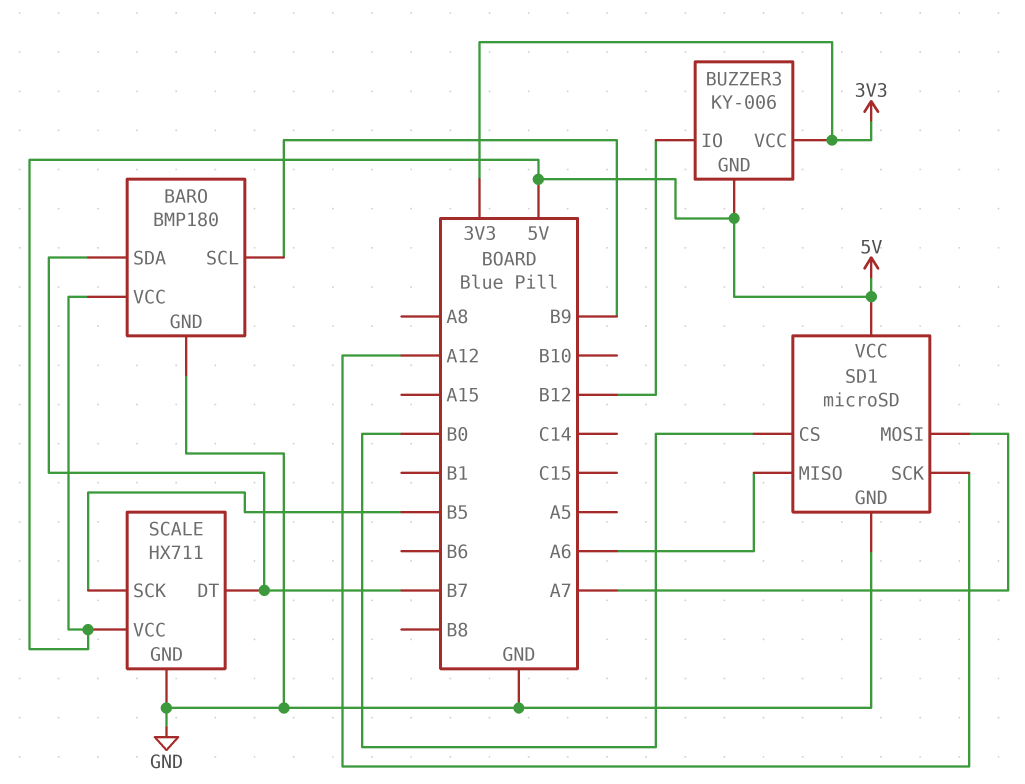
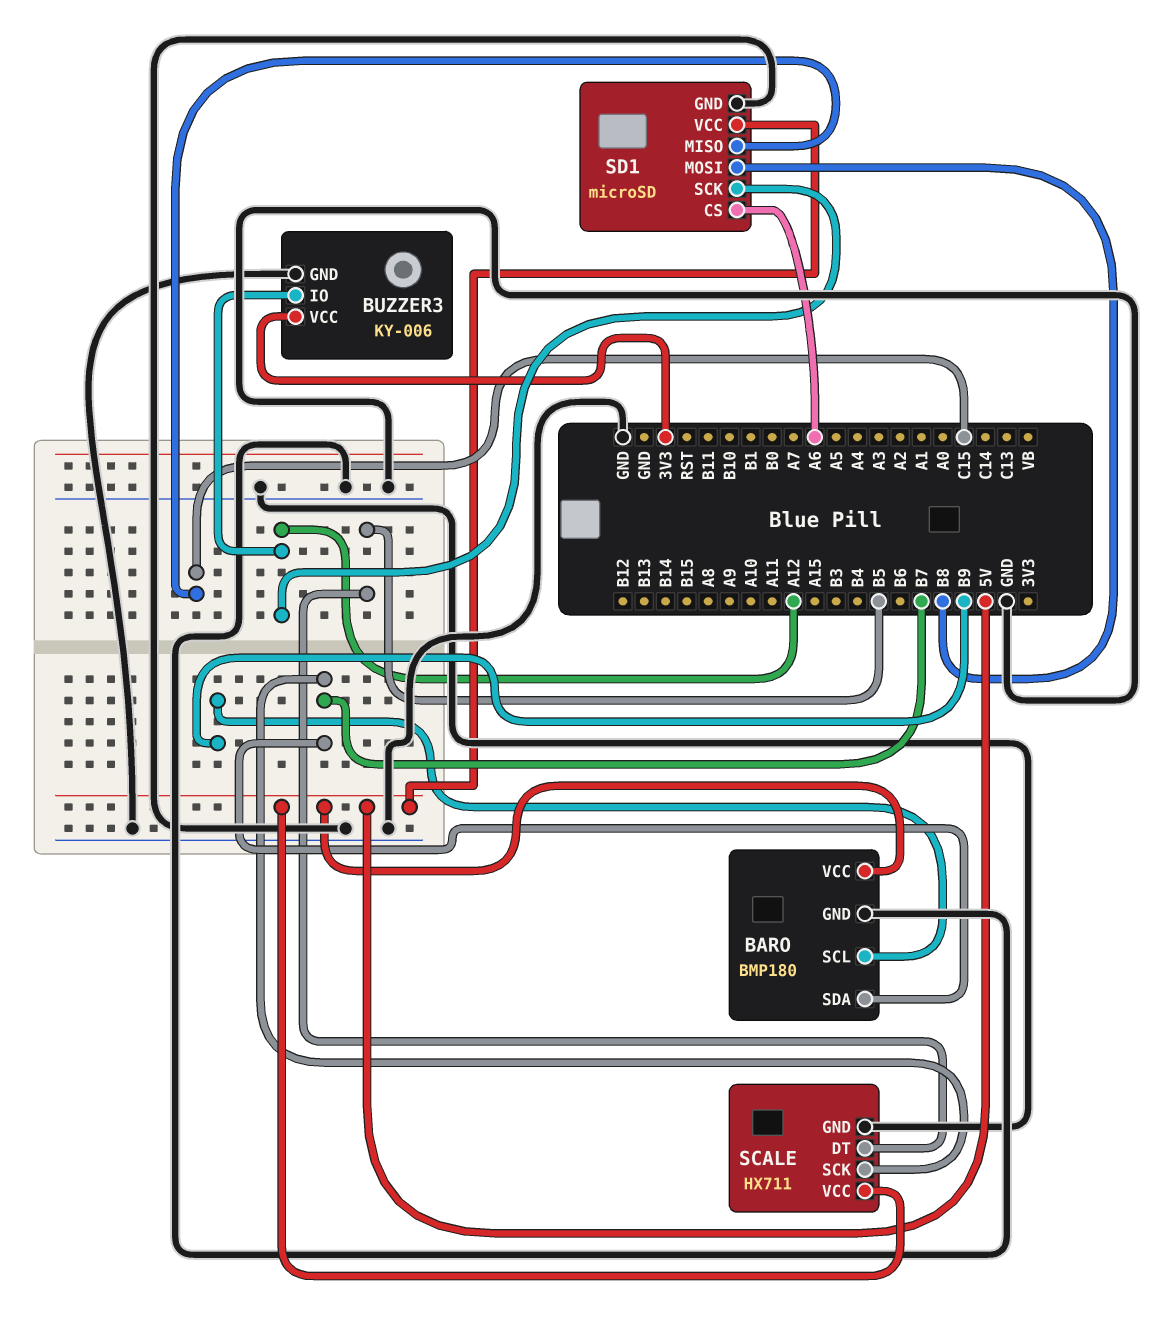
BUZZER3 pin GND: 5V -> GND
BUZZER3 pin IO: B12 -> A12
SCALE pin DT: B7 -> B5
SCALE pin SCK: B5 -> B7
SD1 pin CS: B0 -> A6
SD1 pin MISO: A6 -> C15
SD1 pin MOSI: A7 -> B8

